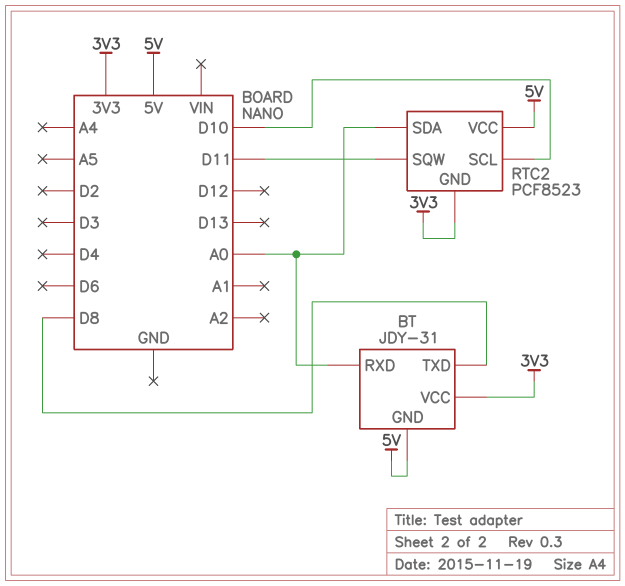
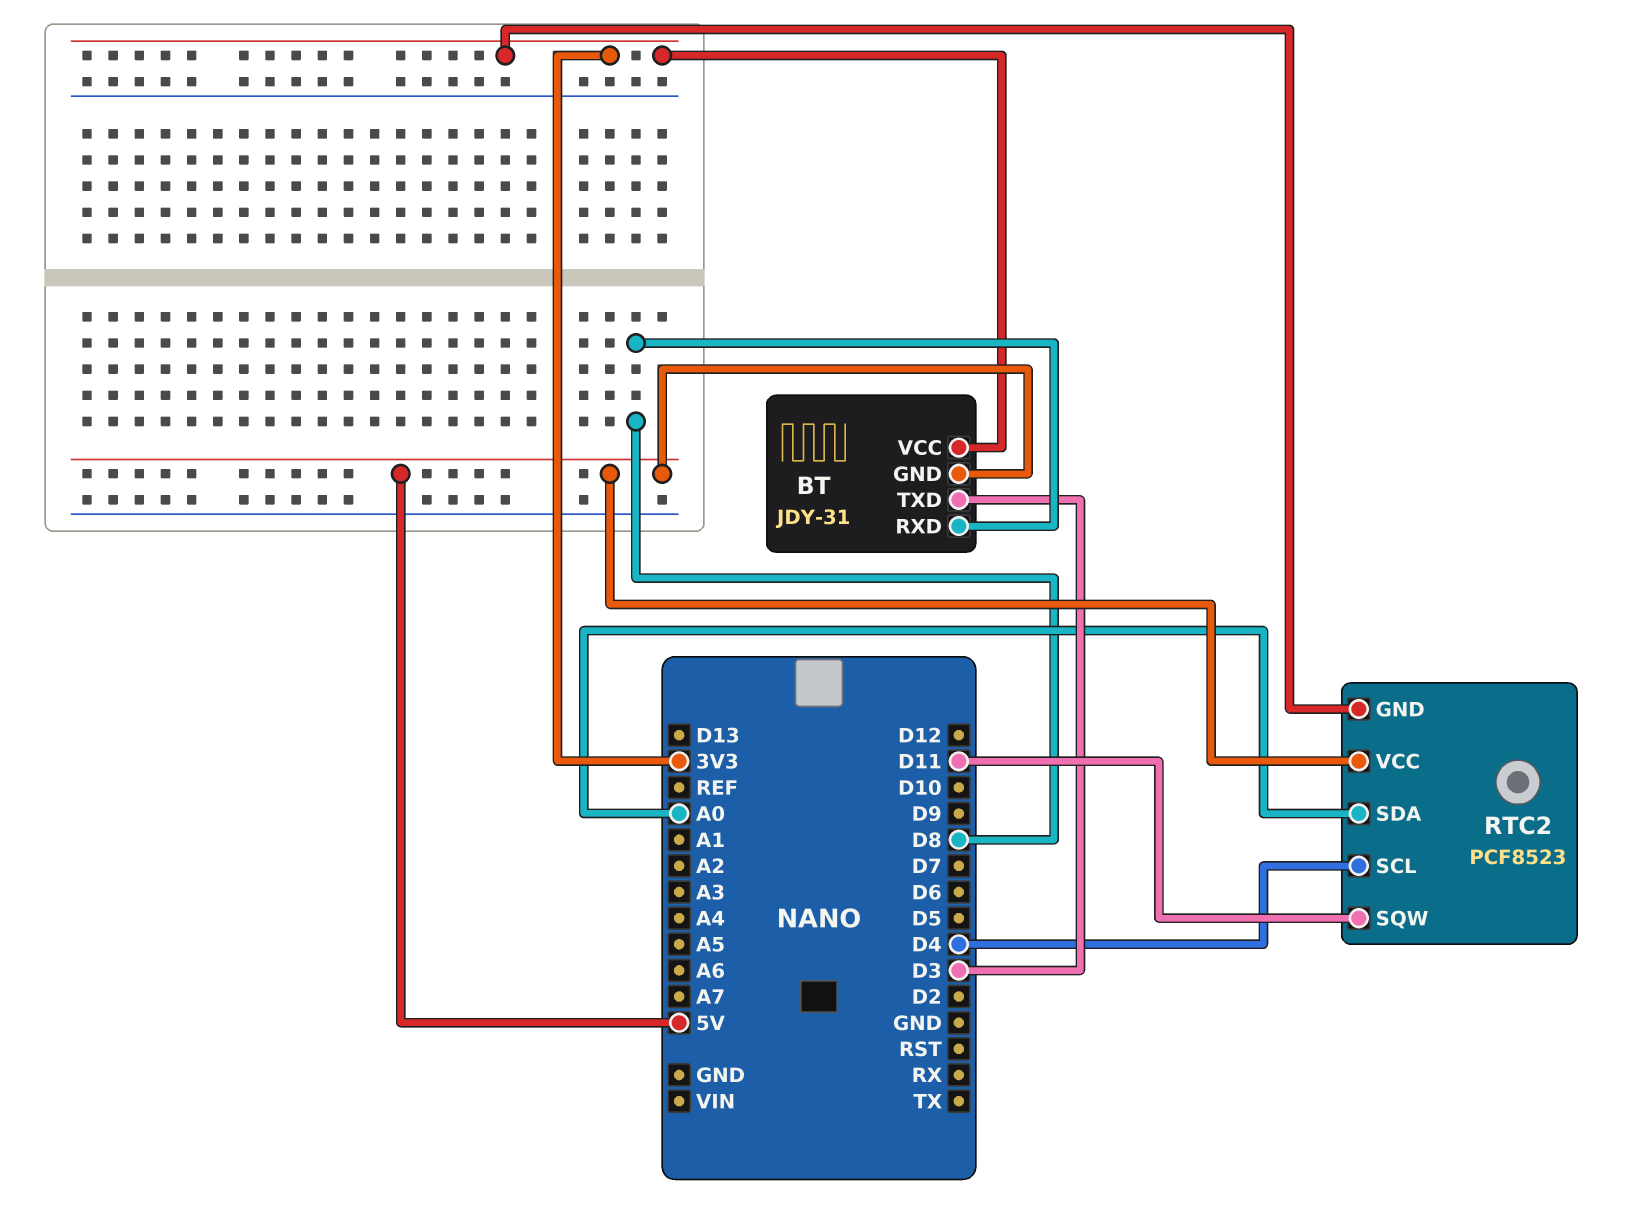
BT pin RXD: A0 -> D8
BT pin TXD: D8 -> D3
RTC2 pin SCL: D10 -> D4

